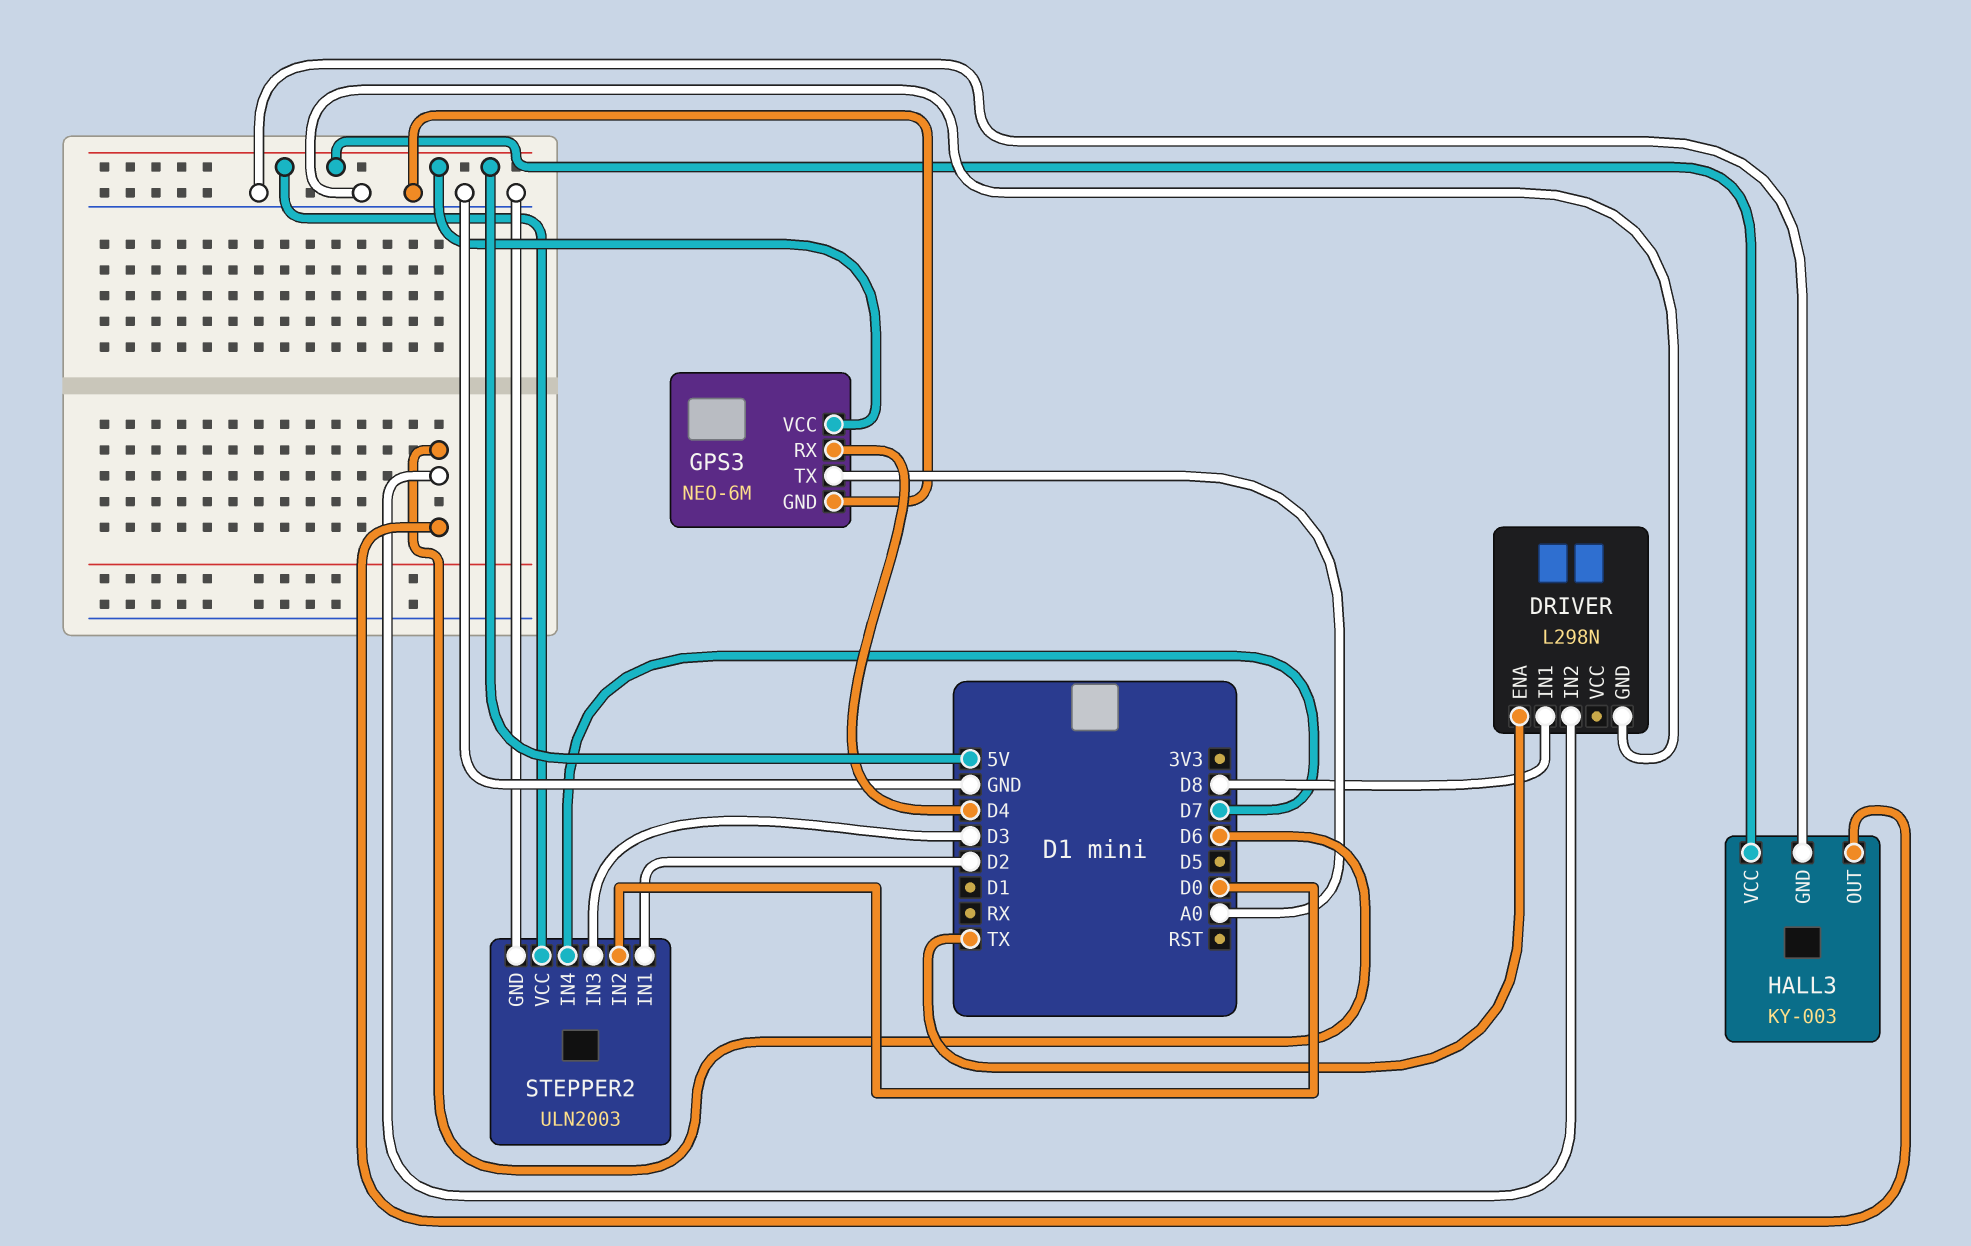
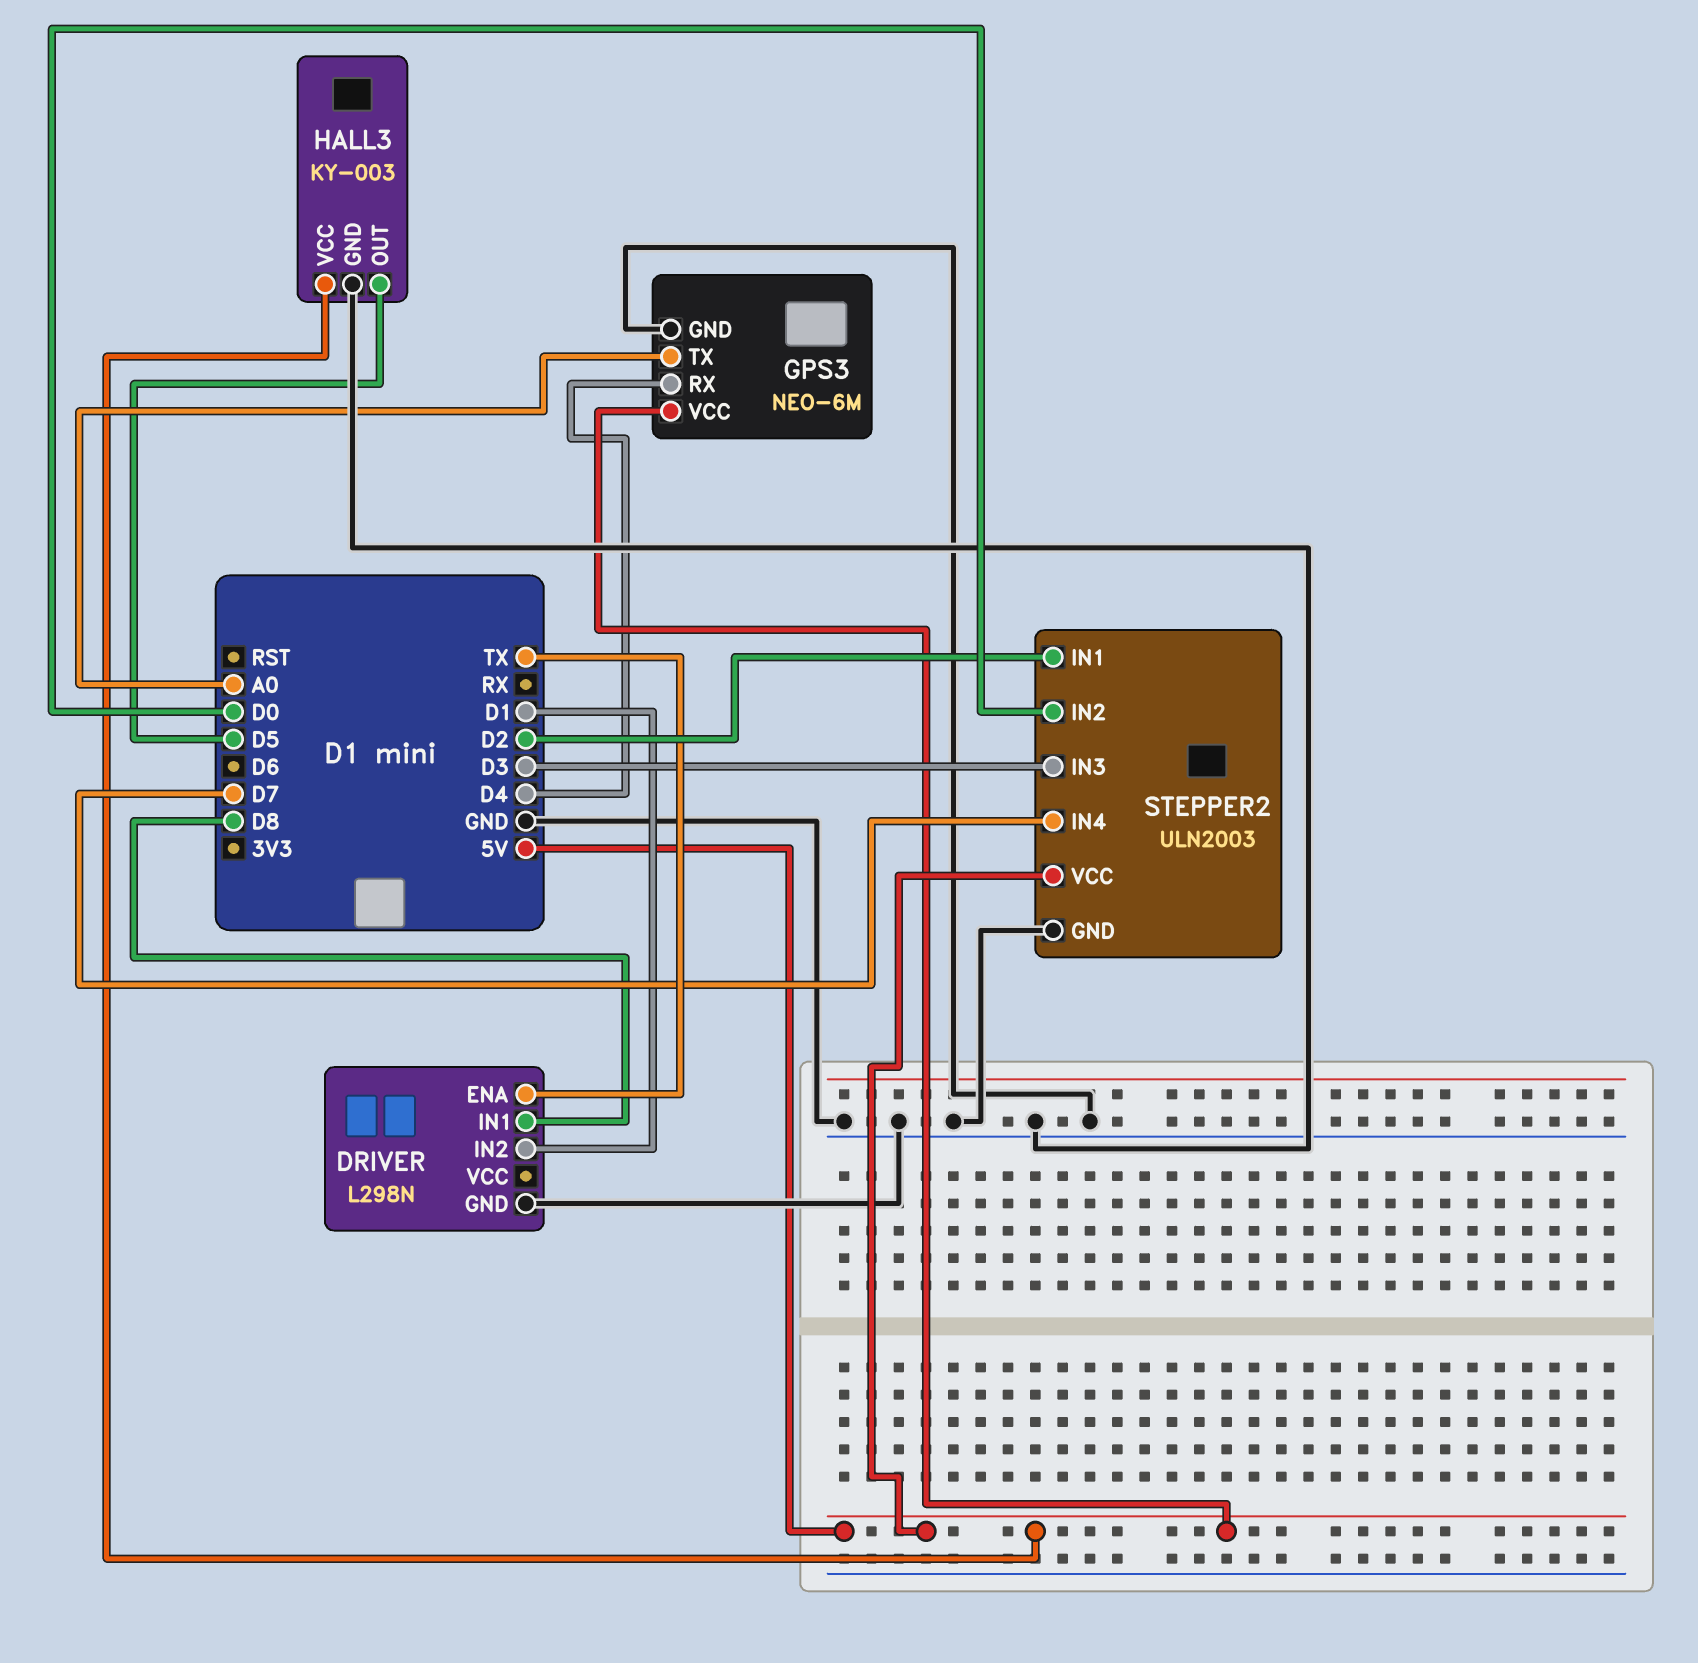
DRIVER pin IN2: D6 -> D1
HALL3 pin OUT: D6 -> D5

